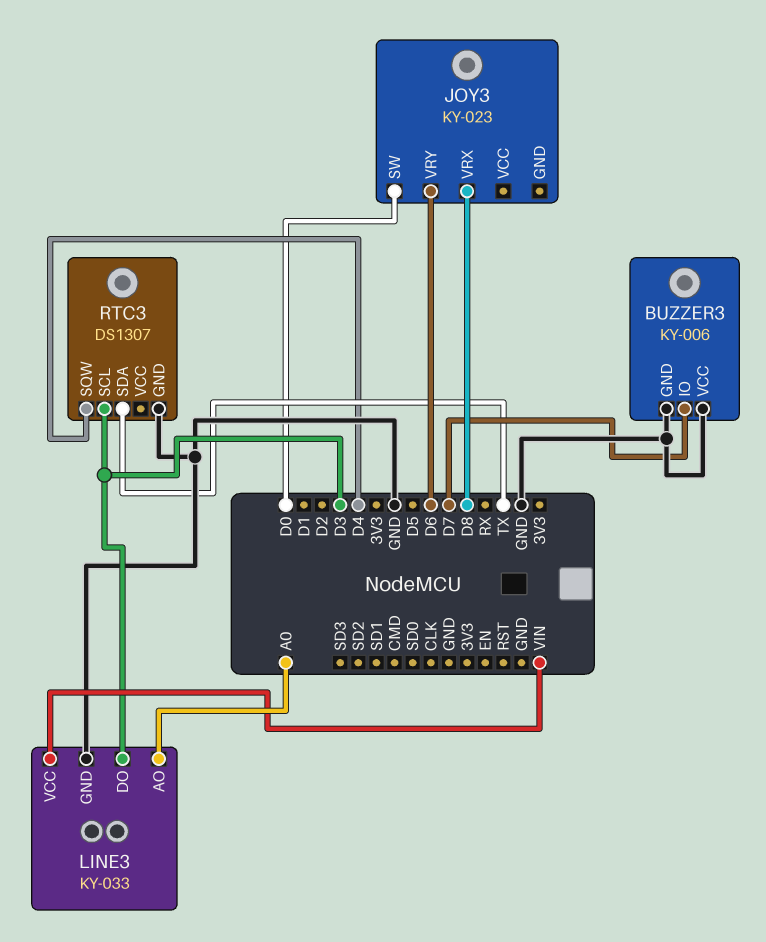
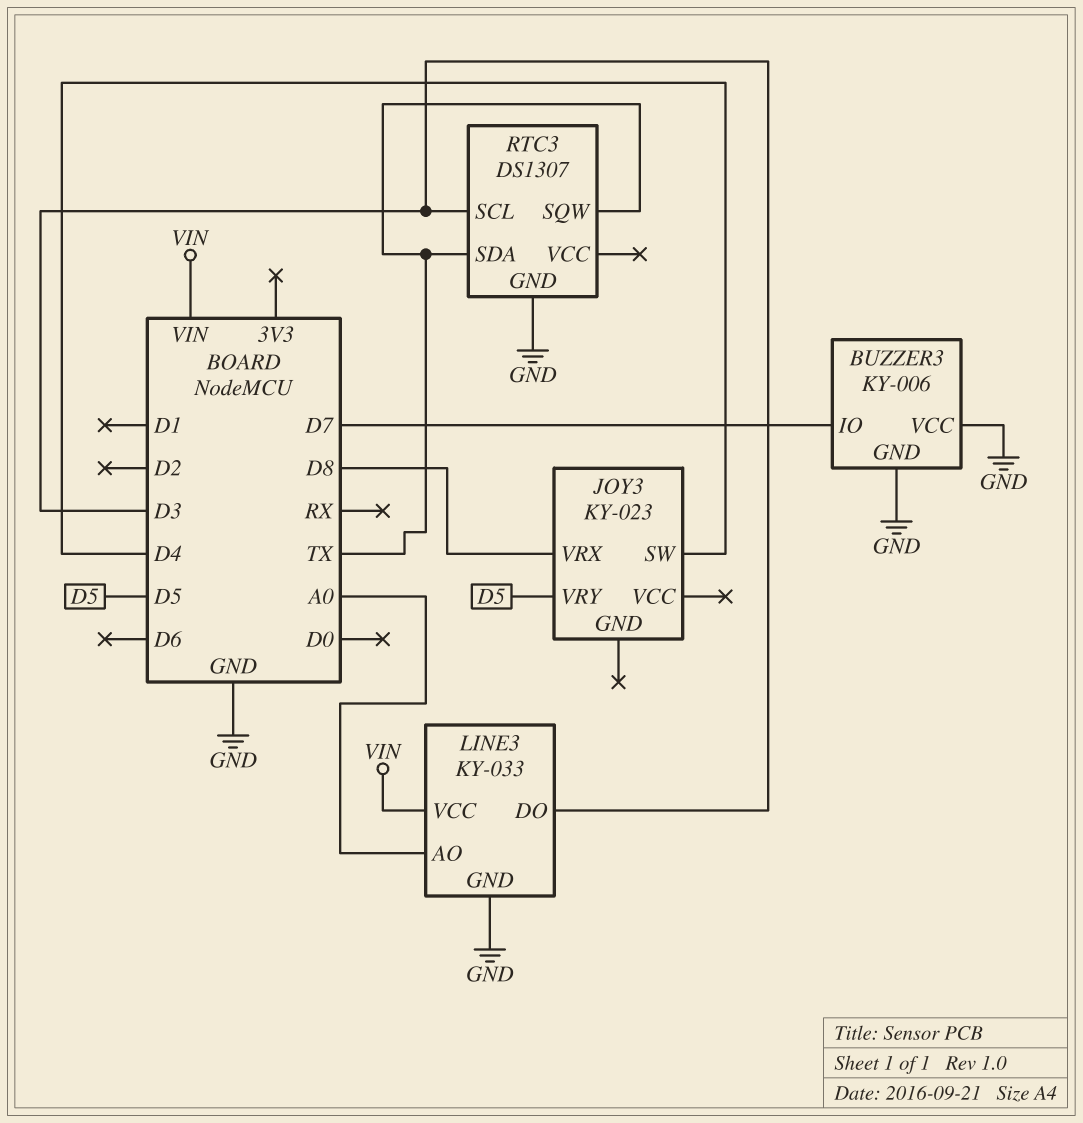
JOY3 pin SW: D0 -> D4
JOY3 pin VRY: D6 -> D5
RTC3 pin SQW: D4 -> TX

